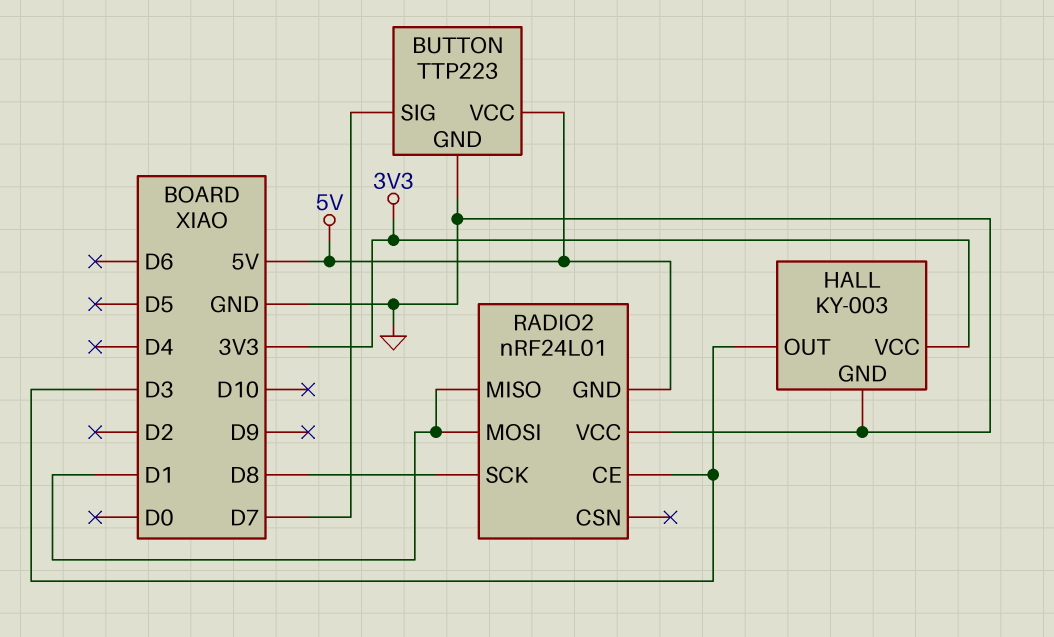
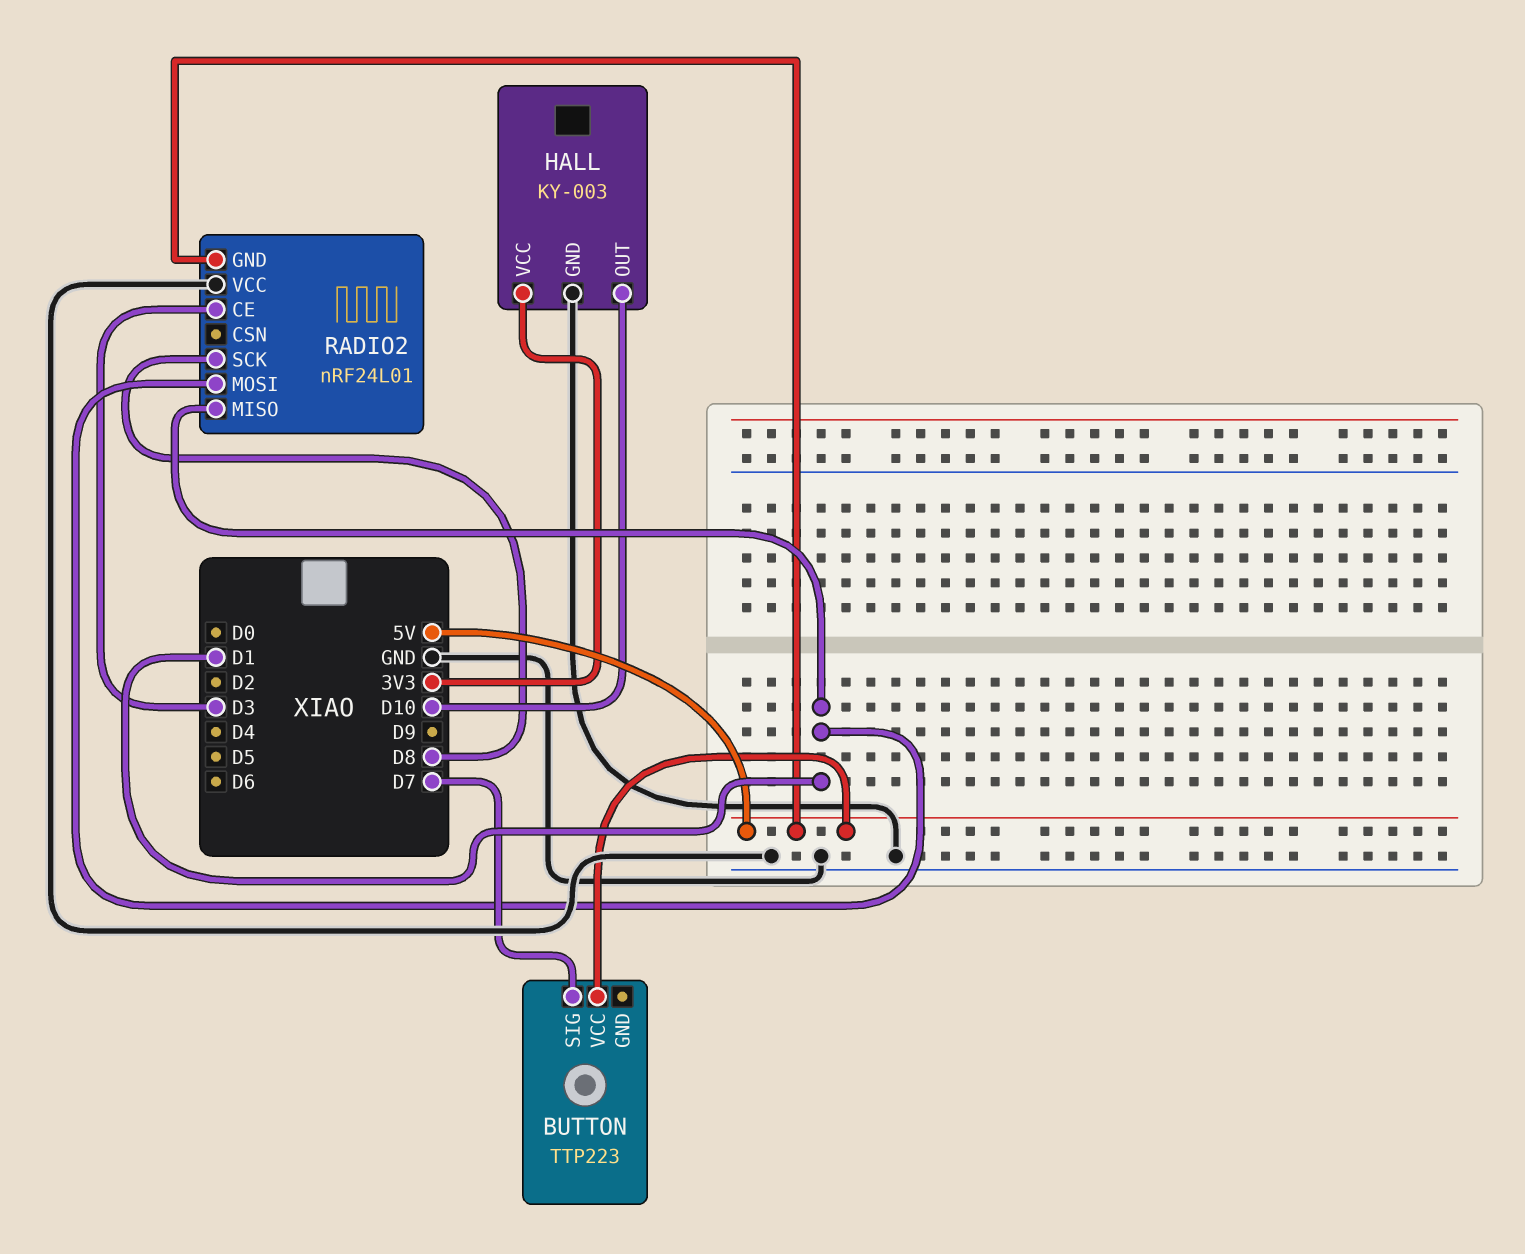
BUTTON pin GND: GND -> none
HALL pin OUT: D3 -> D10

